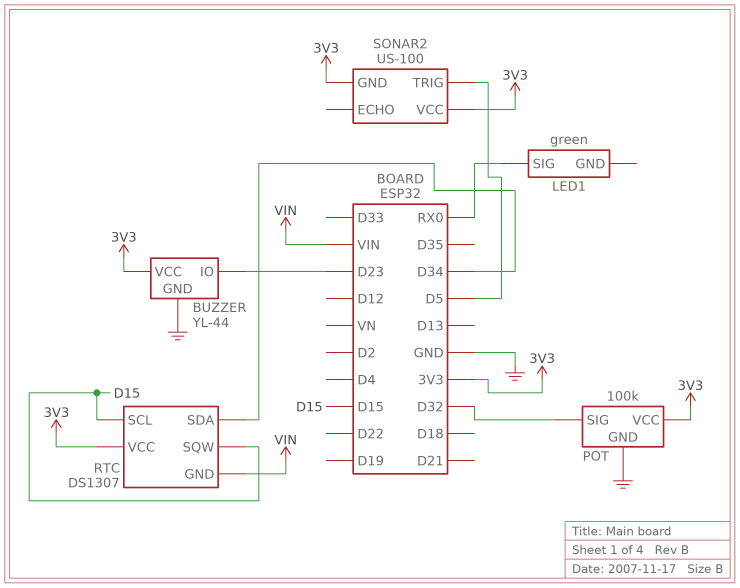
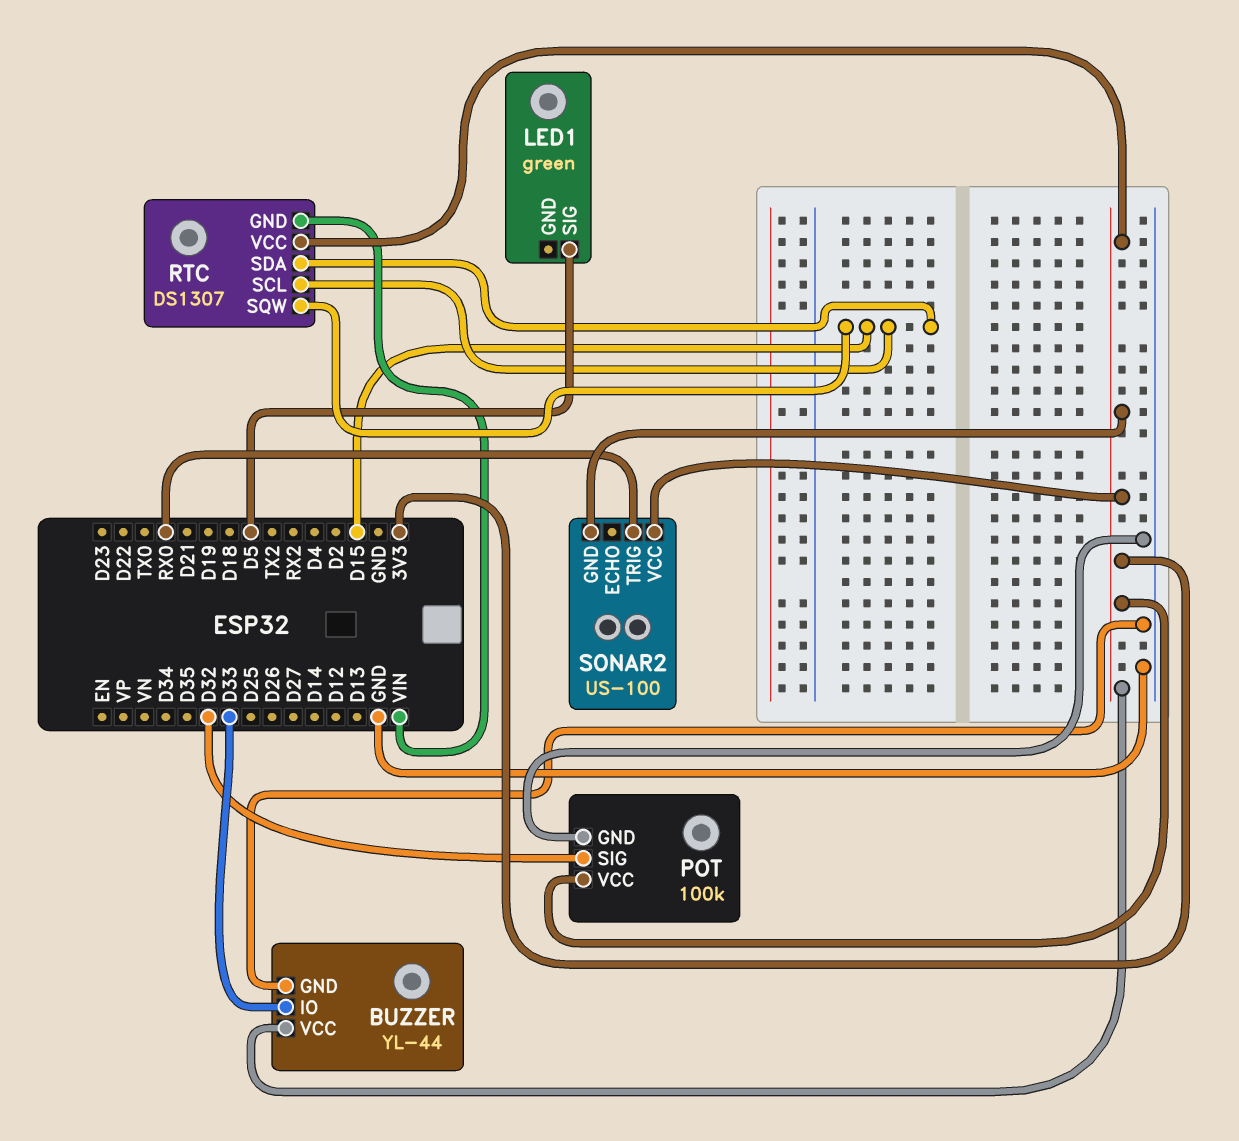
BUZZER pin IO: D23 -> D33
LED1 pin SIG: RX0 -> D5
RTC pin SDA: D34 -> D15
SONAR2 pin TRIG: D5 -> RX0

